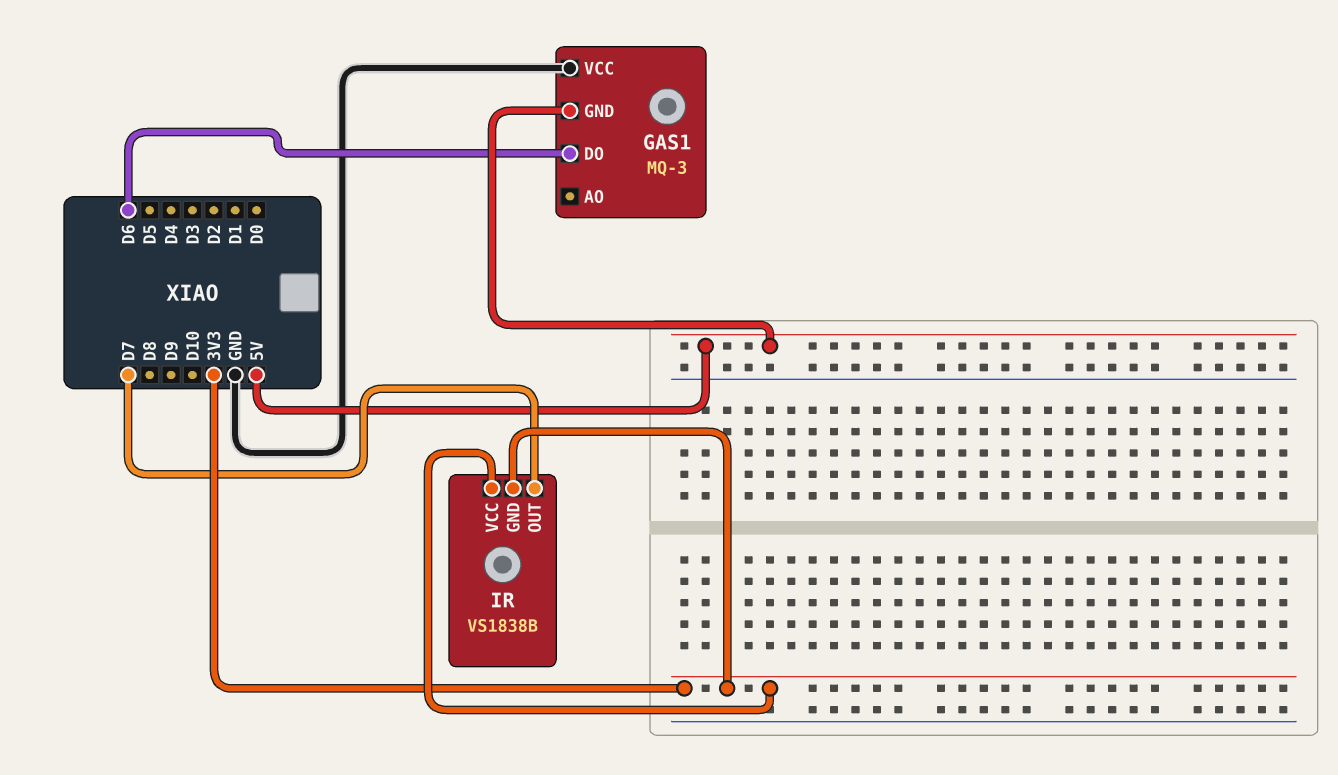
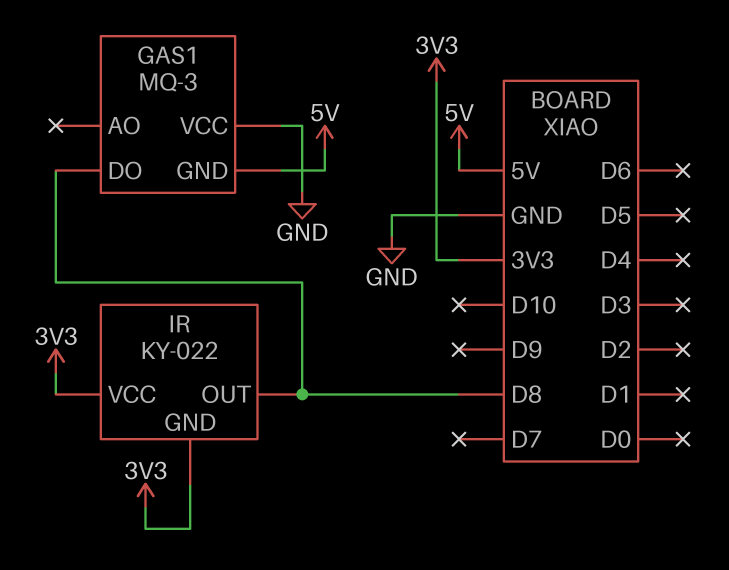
GAS1 pin DO: D6 -> D8
IR: VS1838B -> KY-022
IR pin OUT: D7 -> D8

